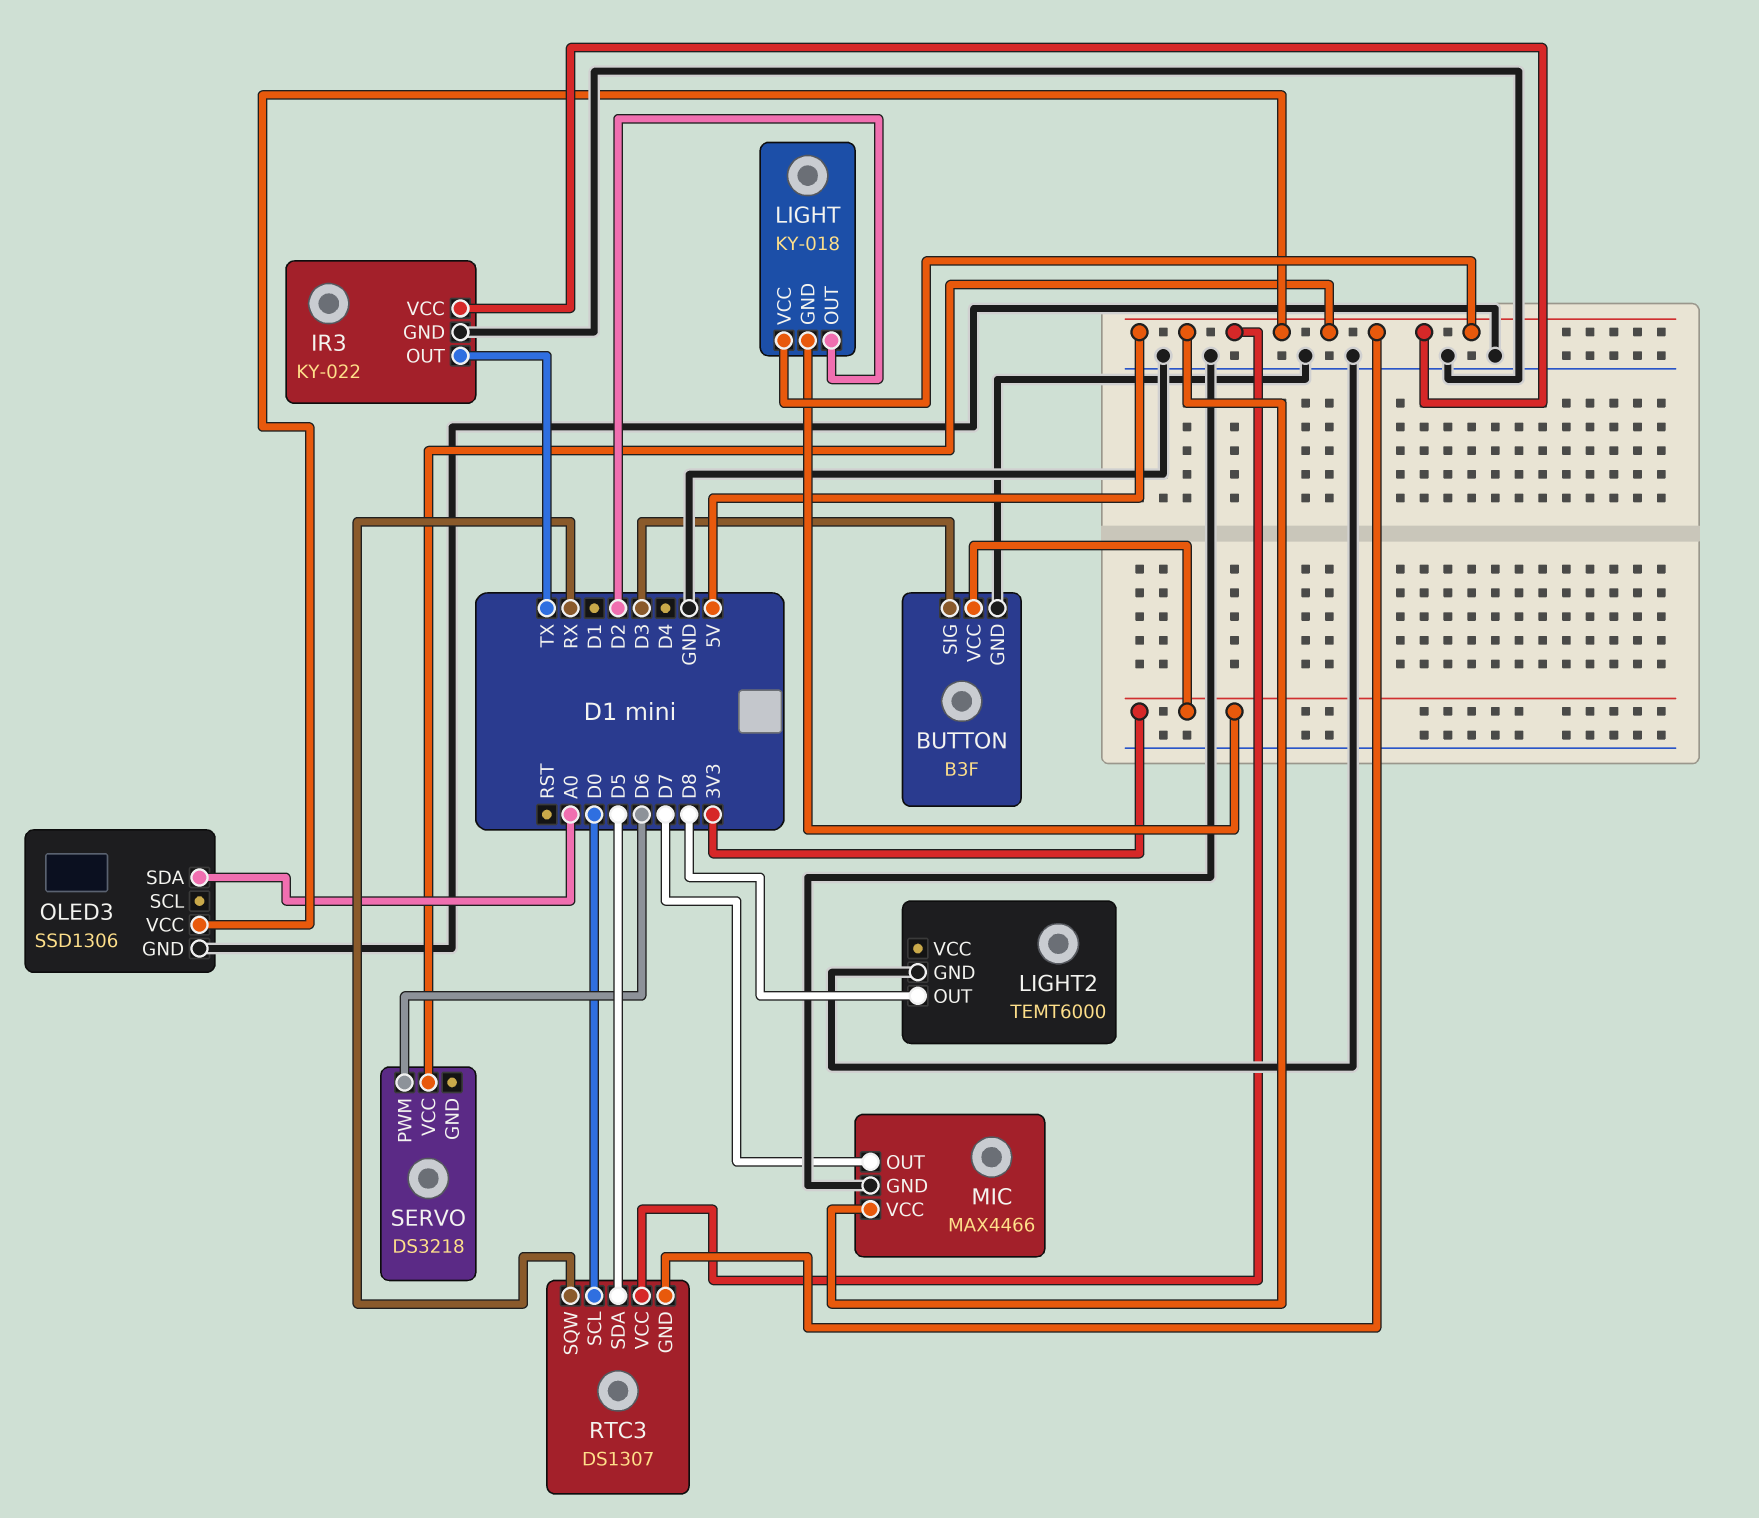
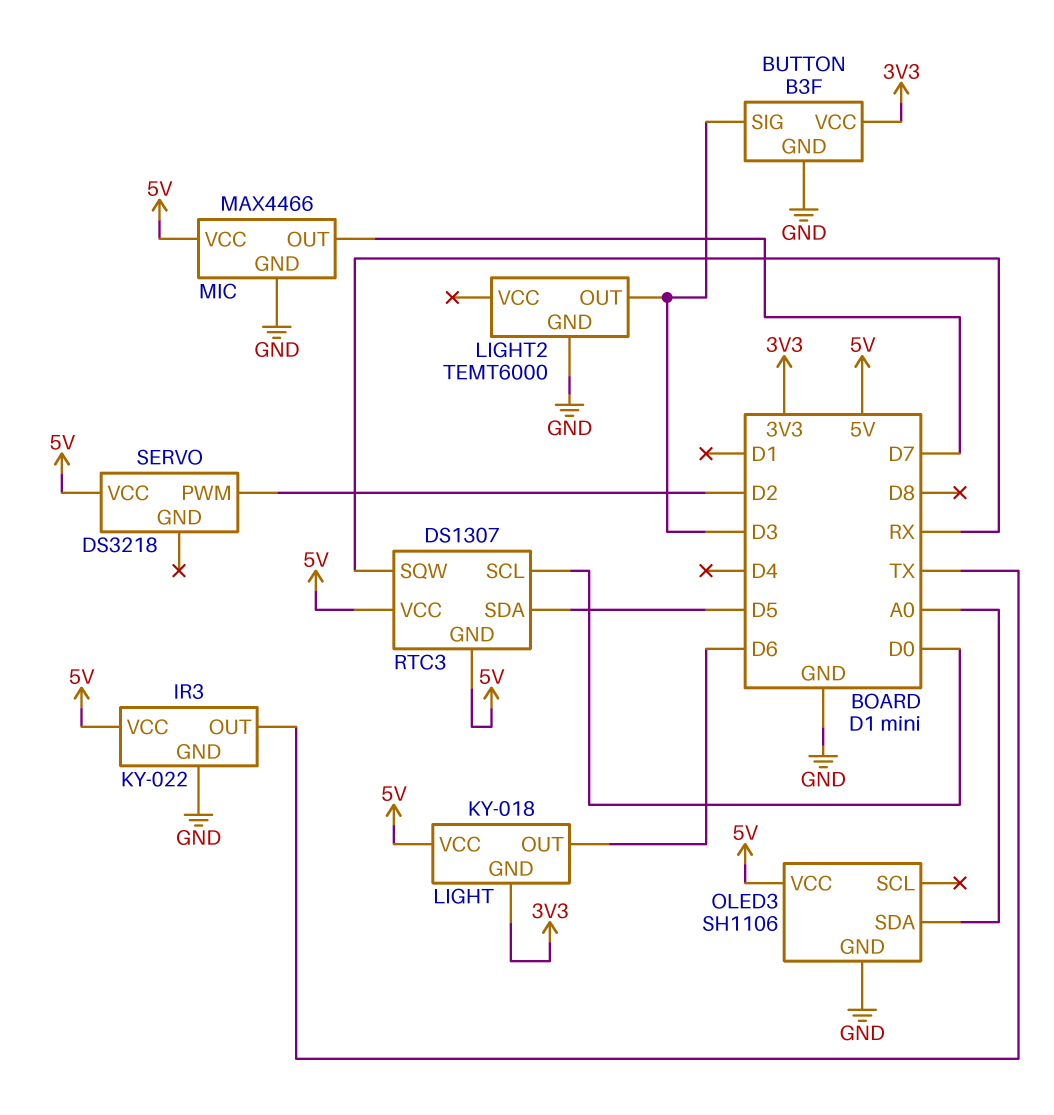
LIGHT pin OUT: D2 -> D6
LIGHT2 pin OUT: D8 -> D3
OLED3: SSD1306 -> SH1106
SERVO pin PWM: D6 -> D2

